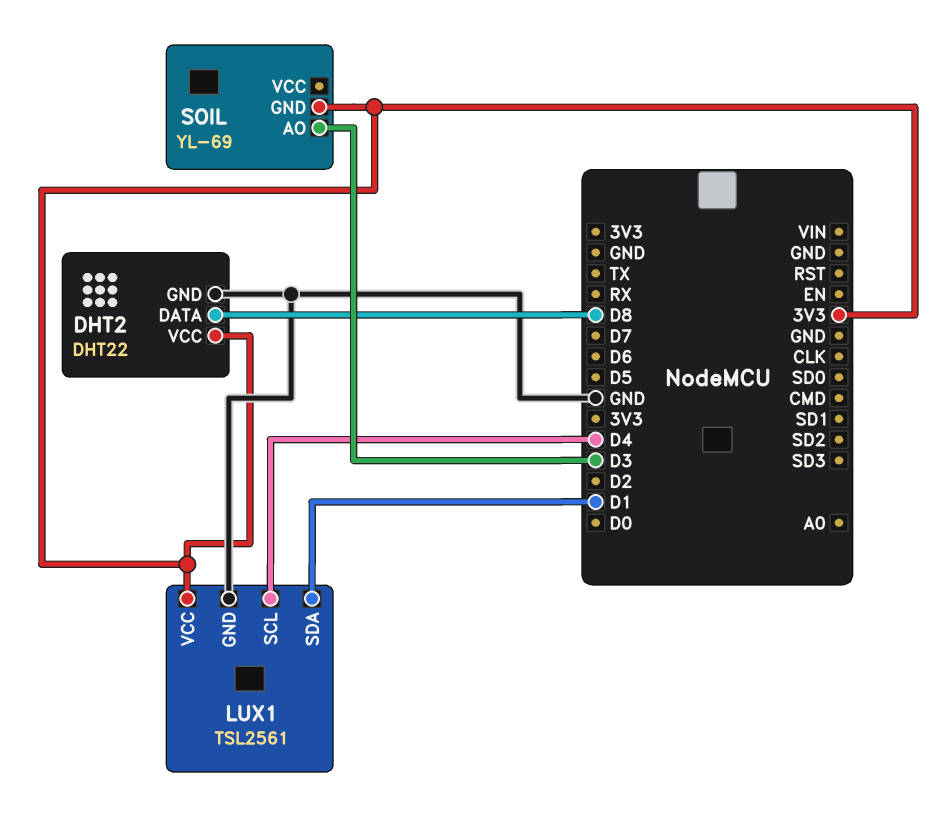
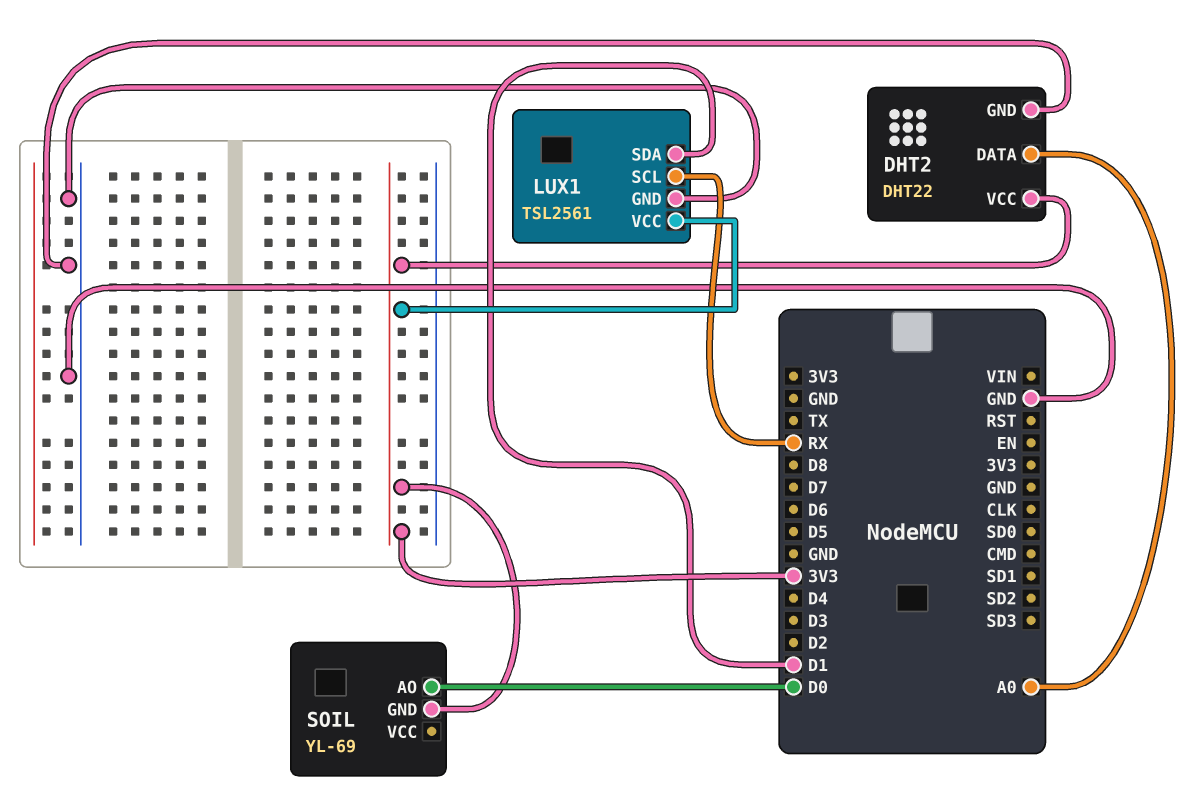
DHT2 pin DATA: D8 -> A0
LUX1 pin SCL: D4 -> RX
SOIL pin AO: D3 -> D0

